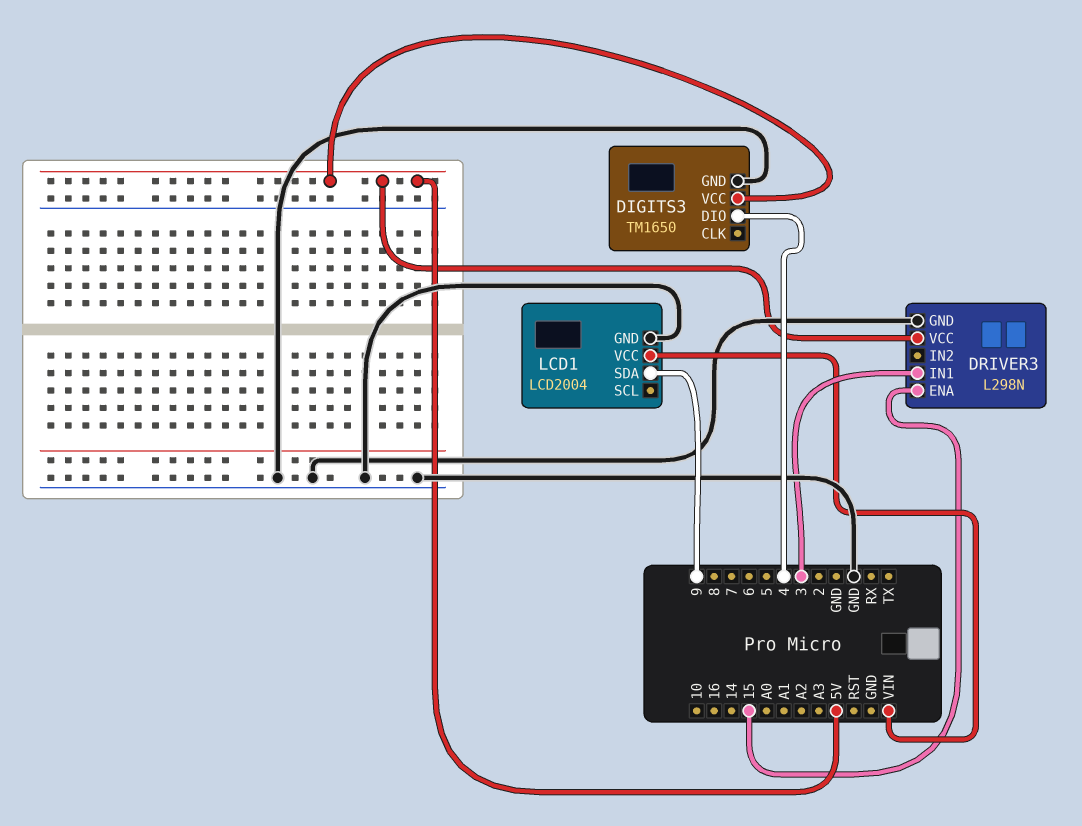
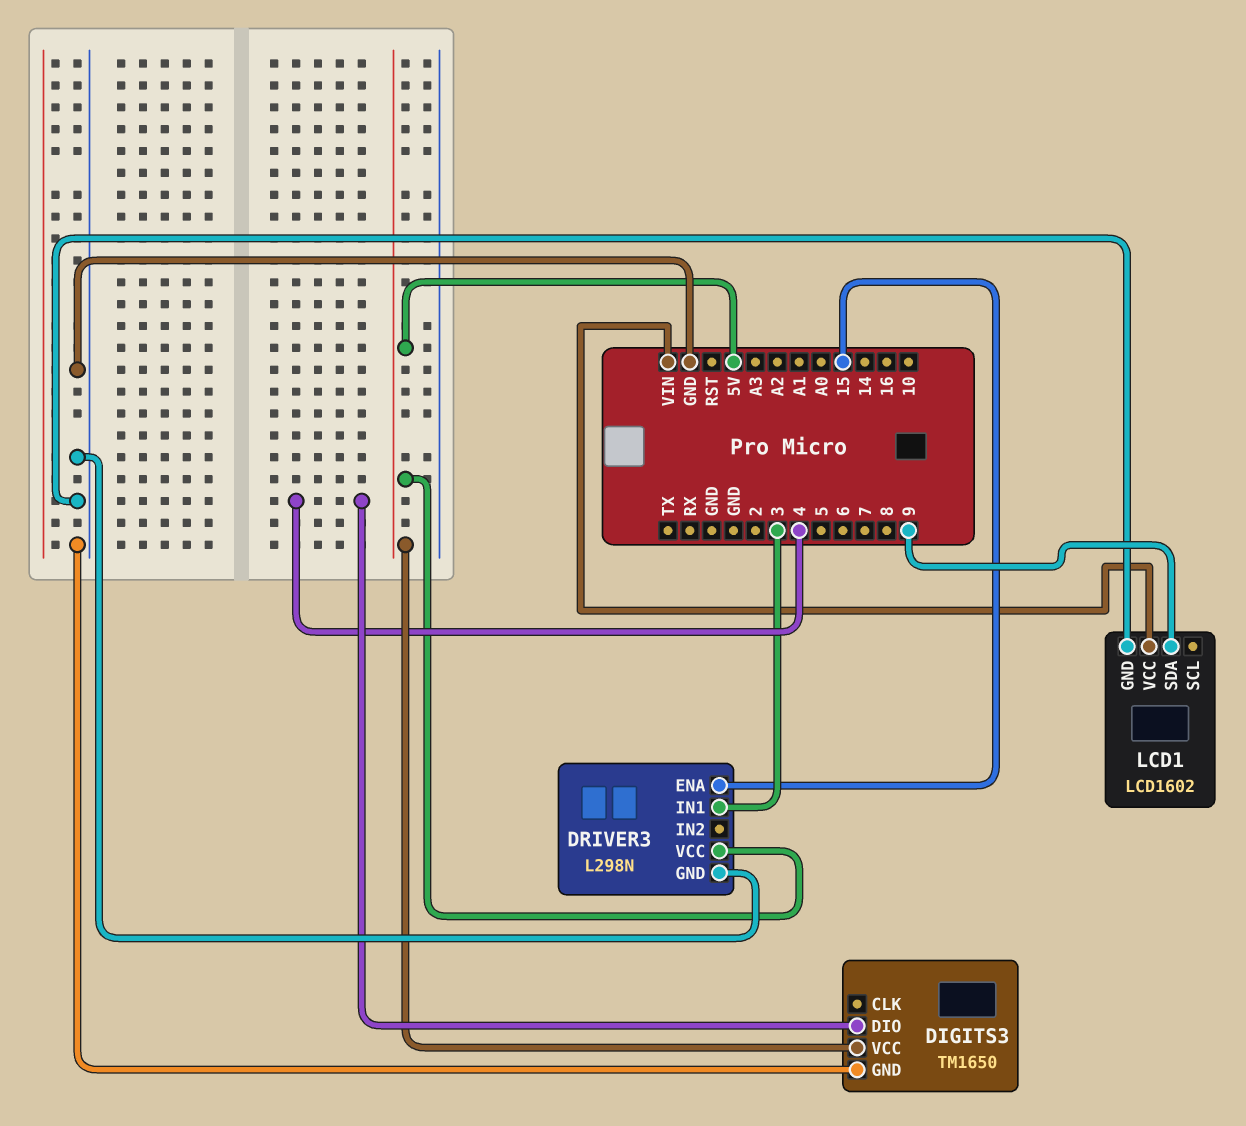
LCD1: LCD2004 -> LCD1602

